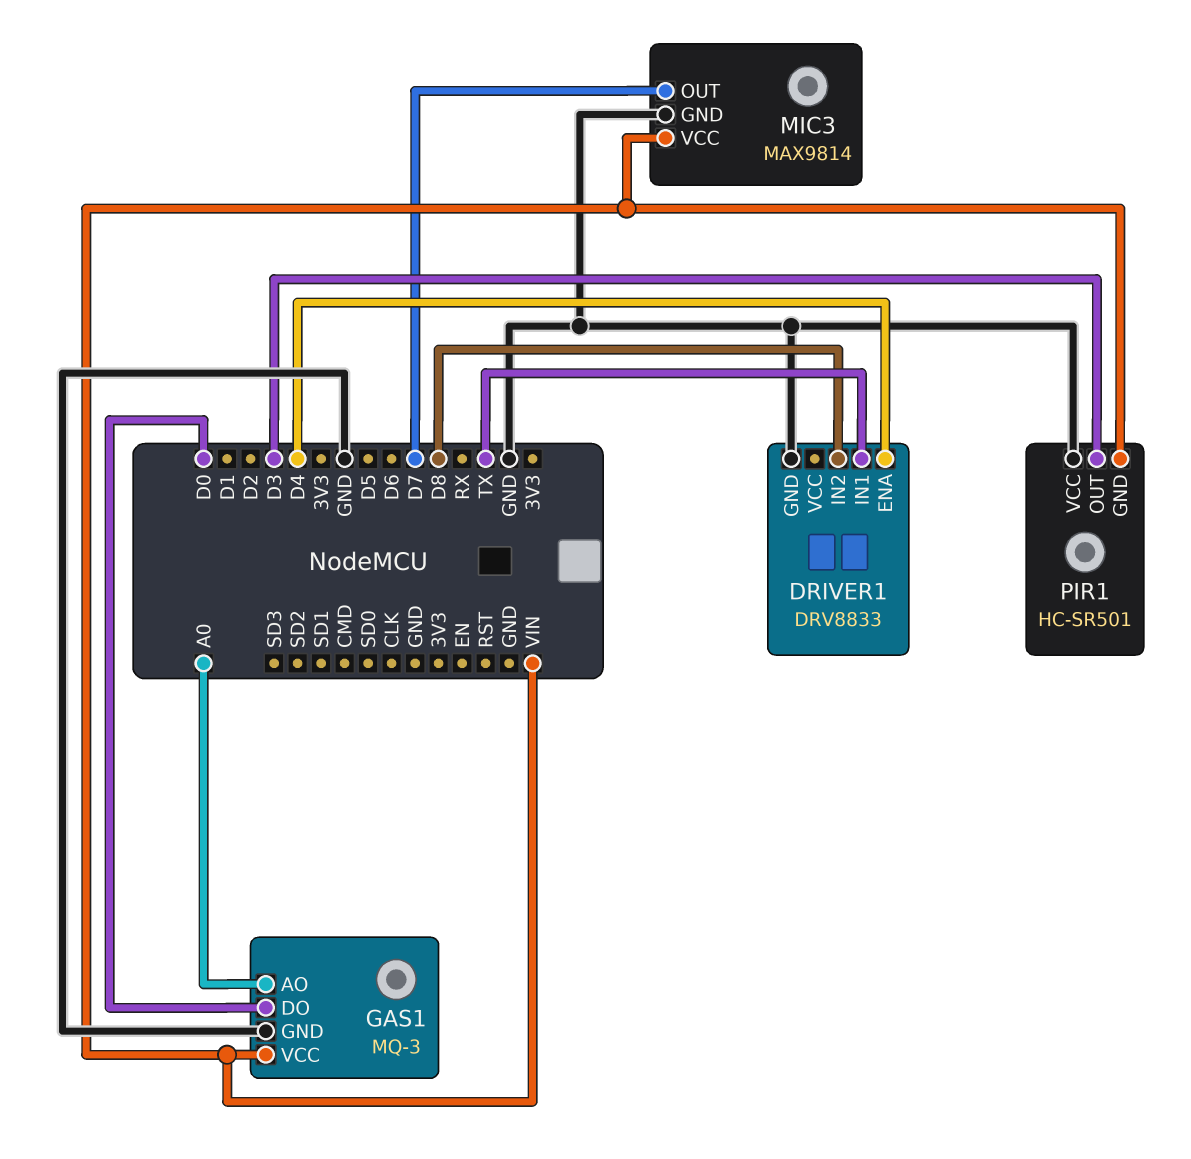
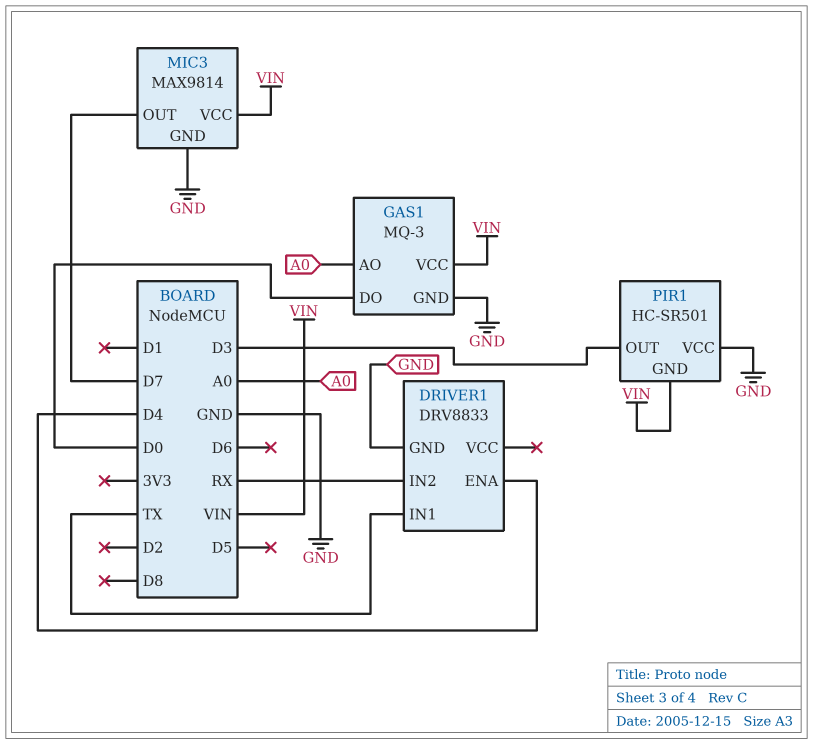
DRIVER1 pin IN2: D8 -> RX

